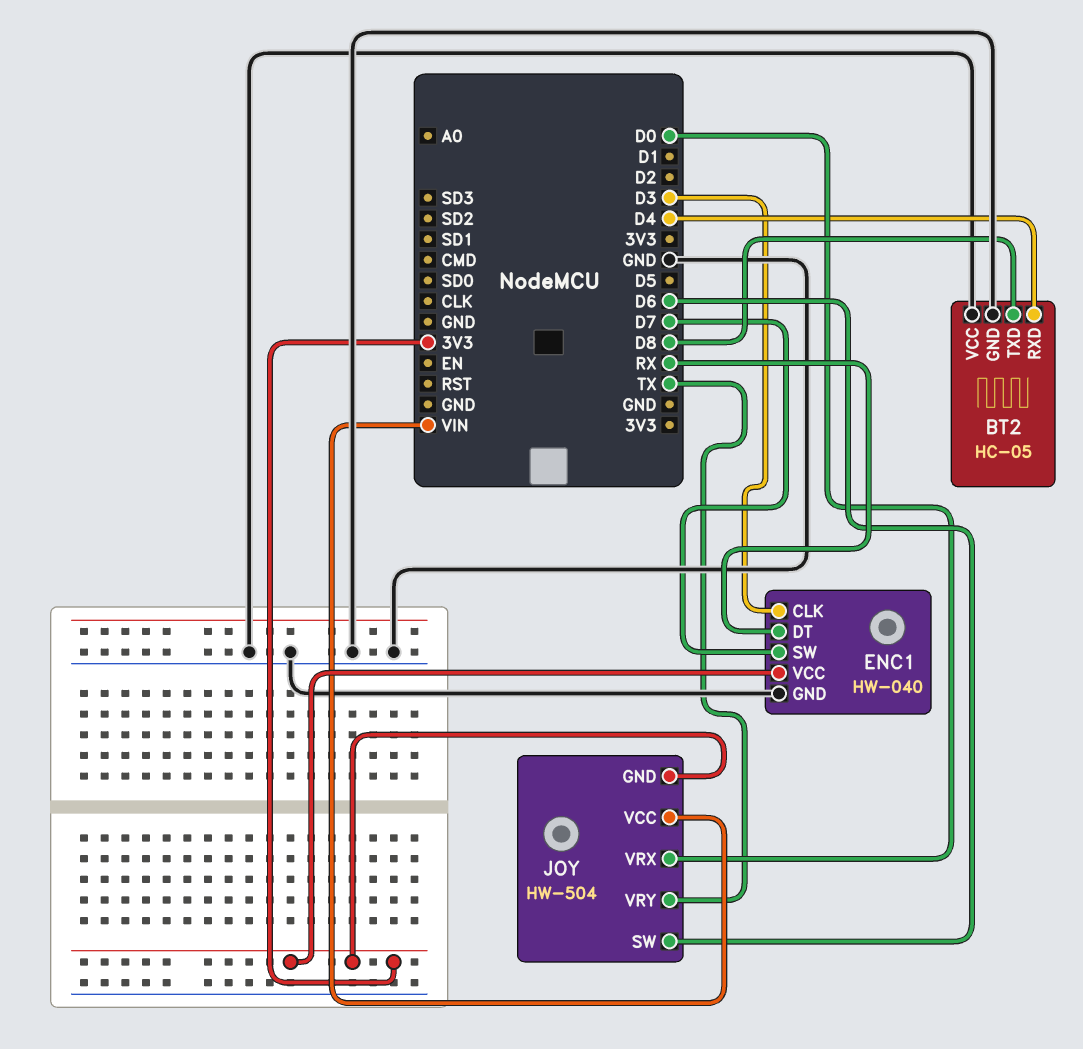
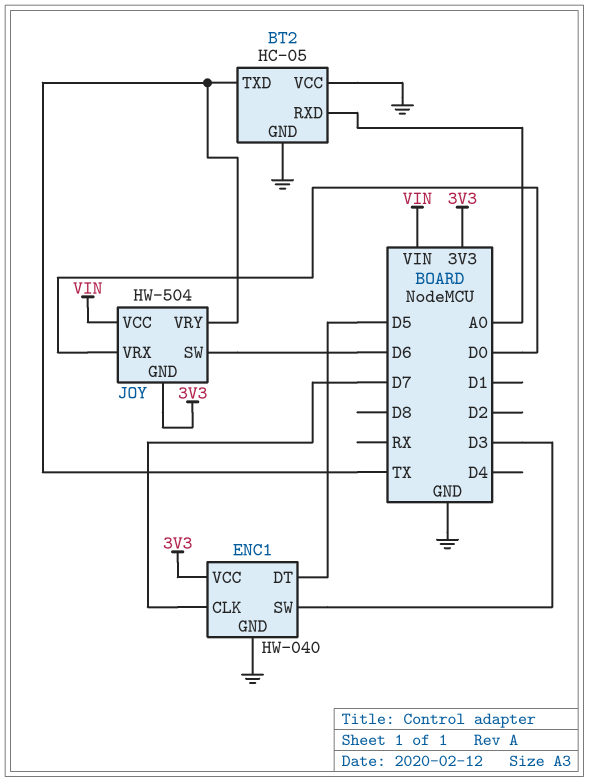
BT2 pin RXD: D4 -> A0
BT2 pin TXD: D8 -> TX
ENC1 pin CLK: D3 -> D7
ENC1 pin DT: RX -> D5
ENC1 pin SW: D7 -> D3

